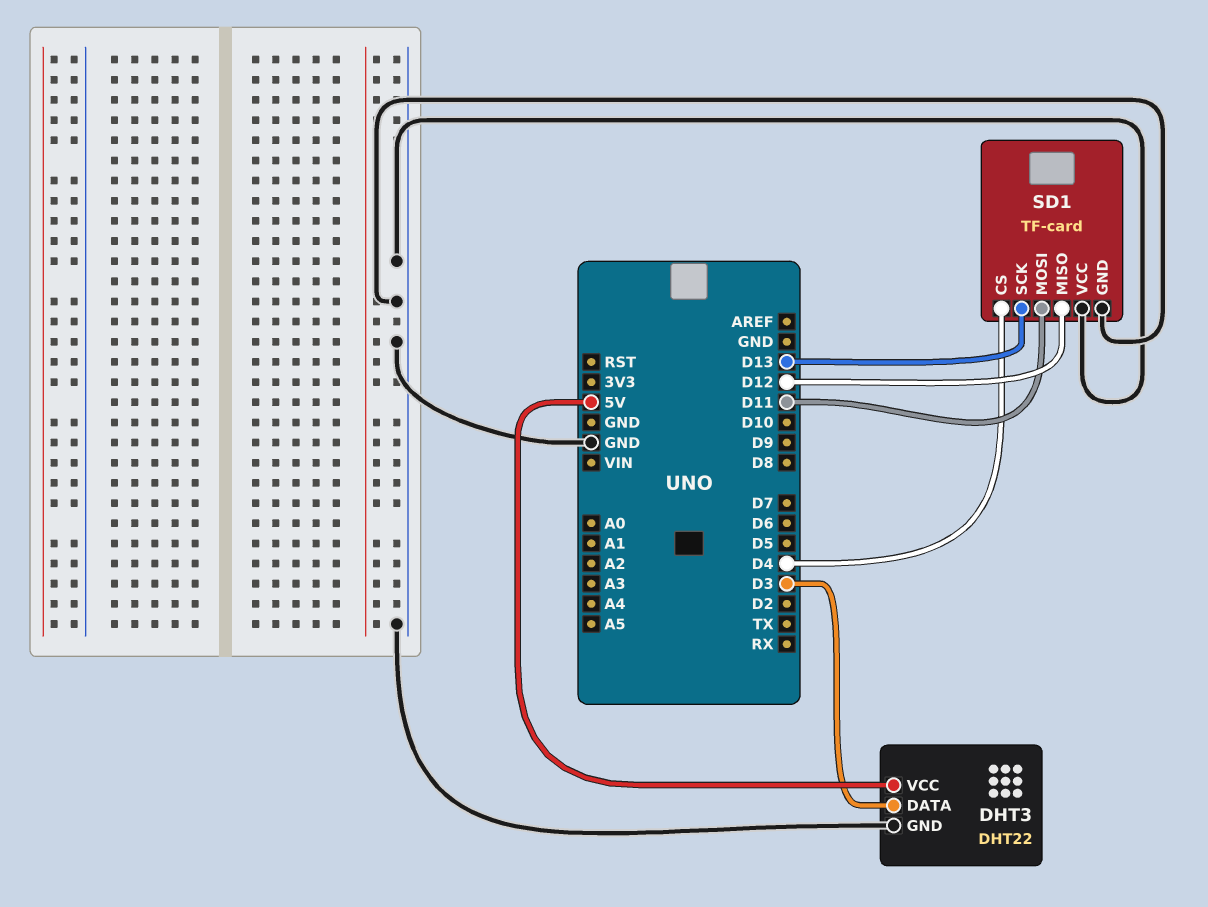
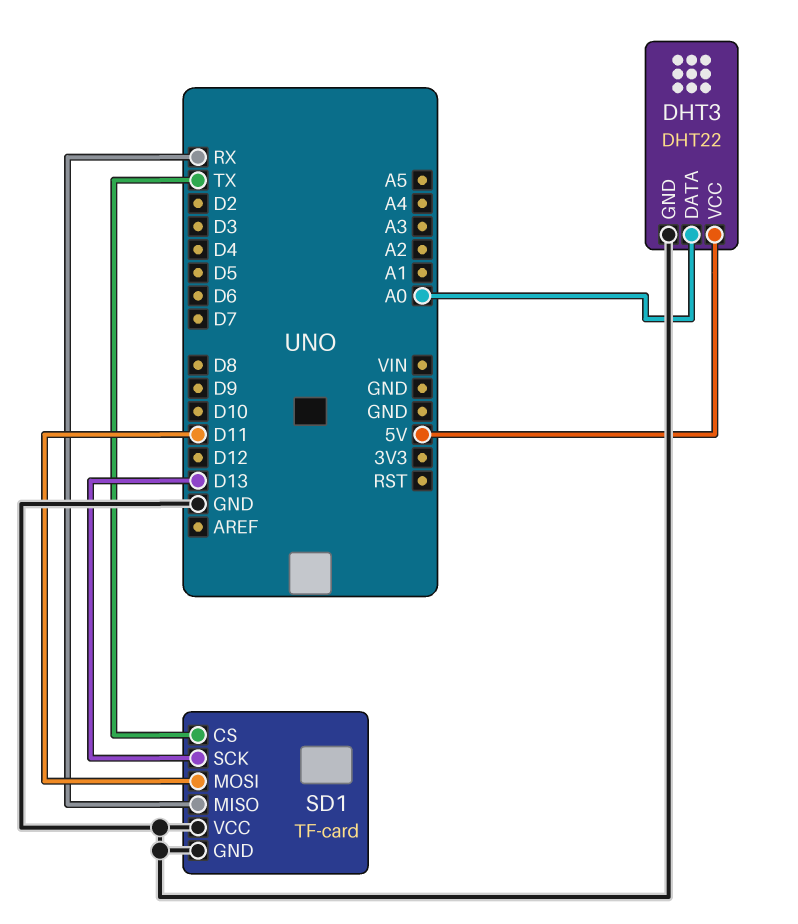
DHT3 pin DATA: D3 -> A0
SD1 pin CS: D4 -> TX
SD1 pin MISO: D12 -> RX

